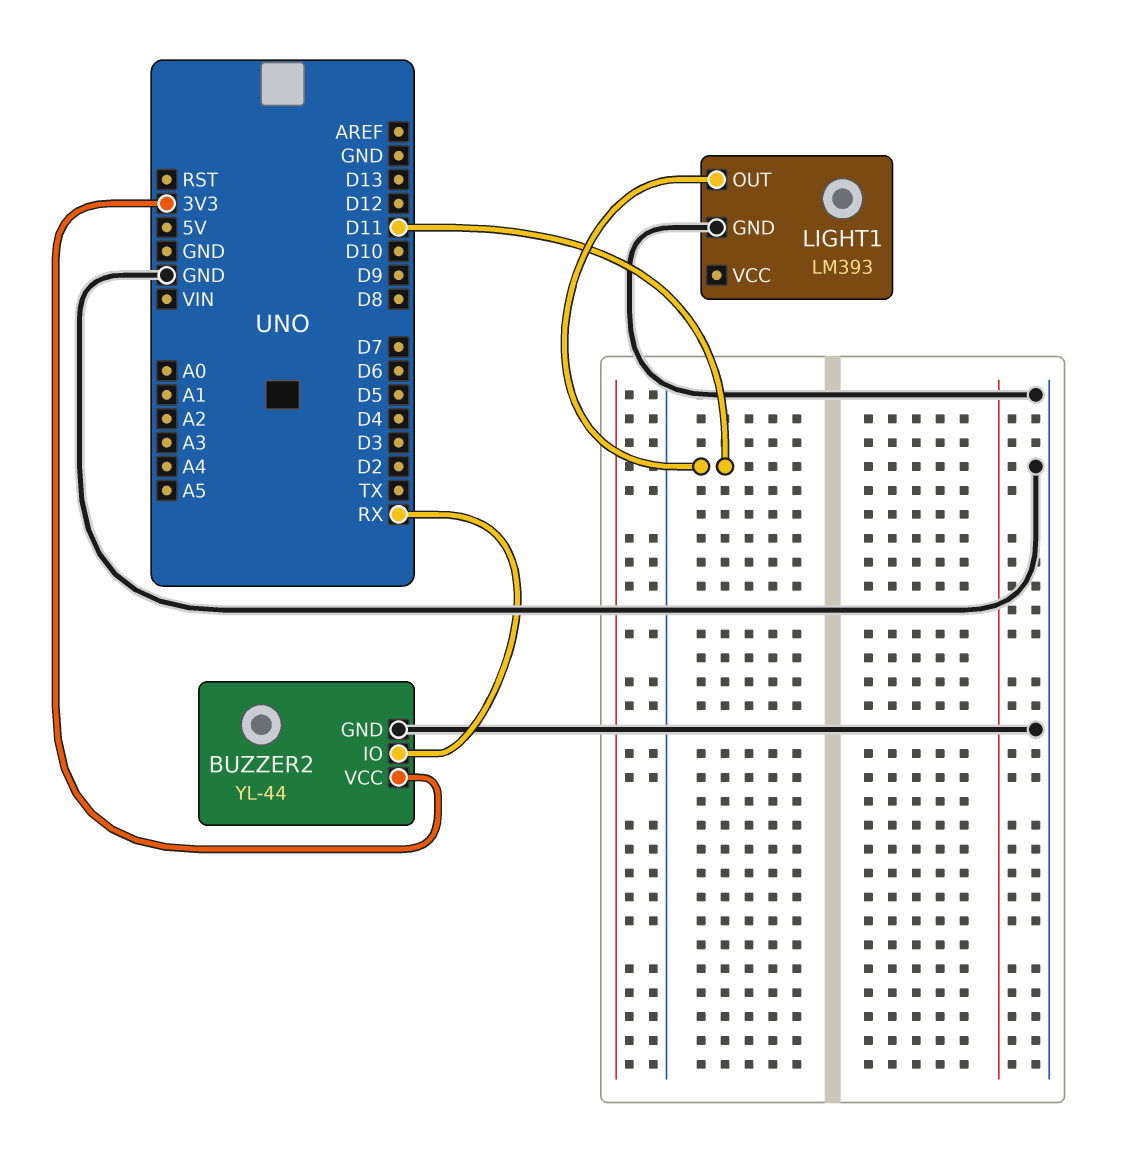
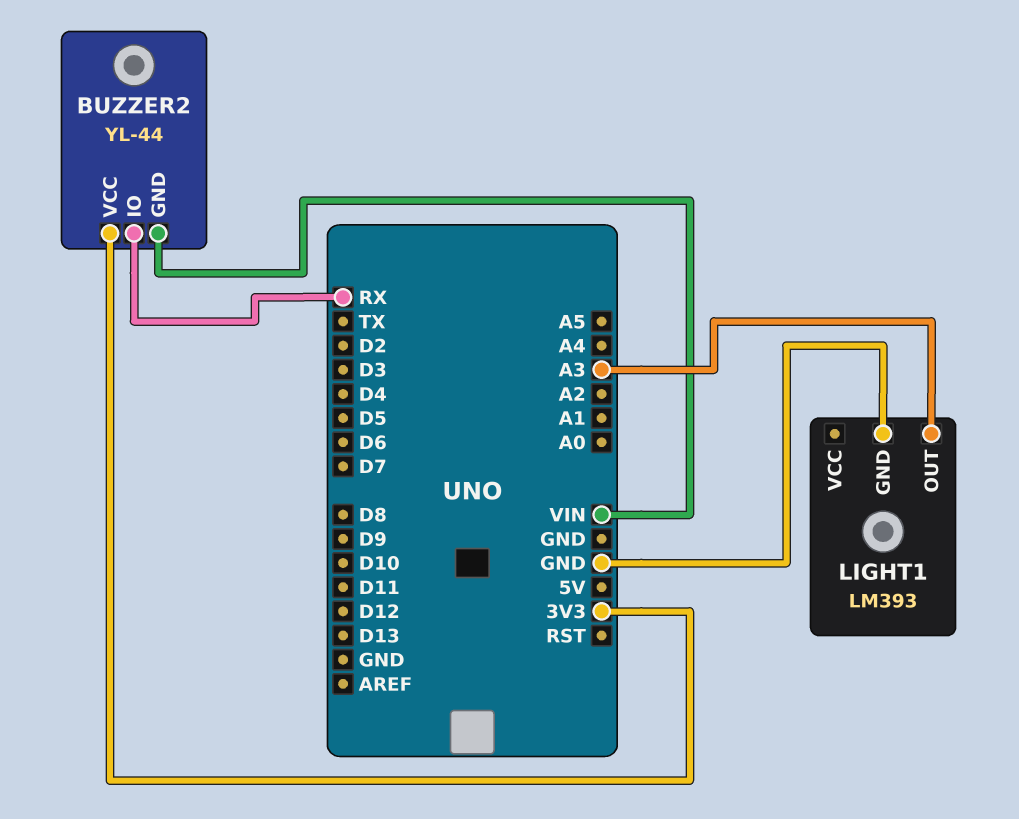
BUZZER2 pin GND: GND -> VIN
LIGHT1 pin OUT: D11 -> A3

